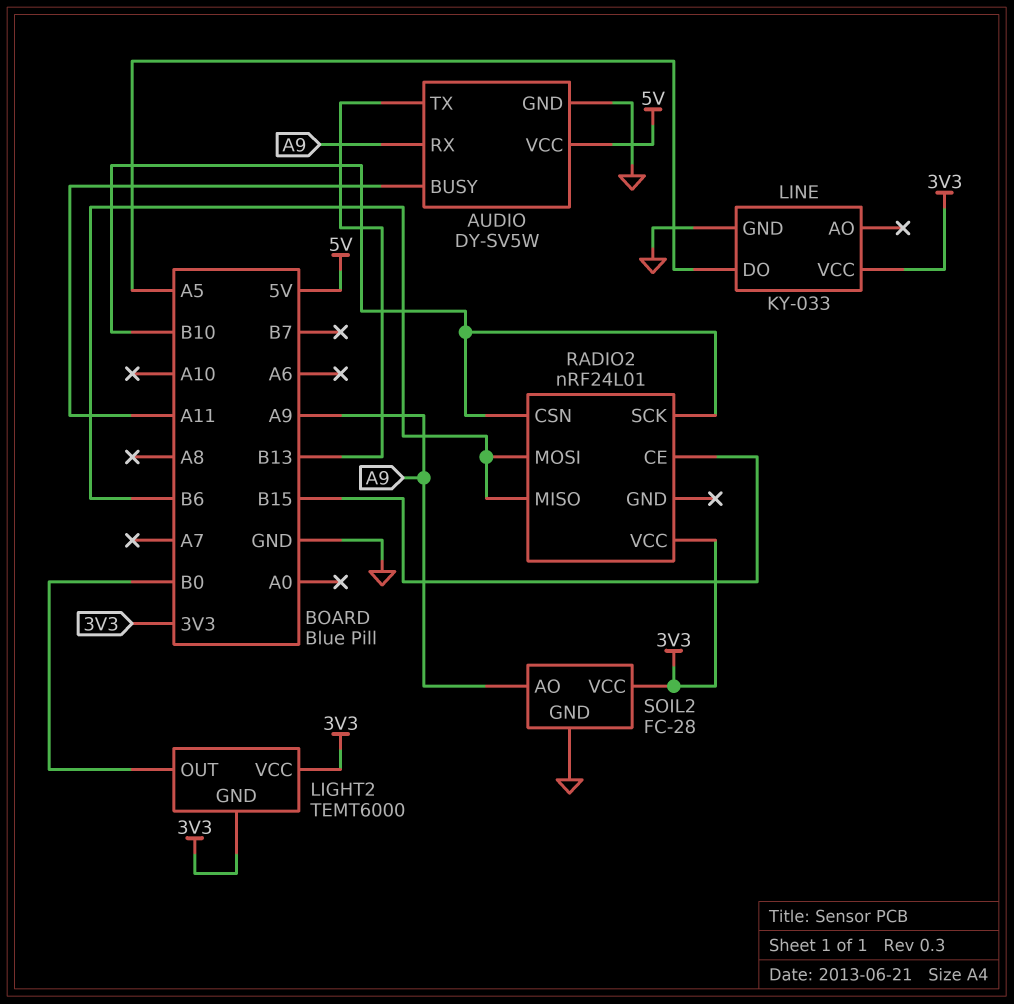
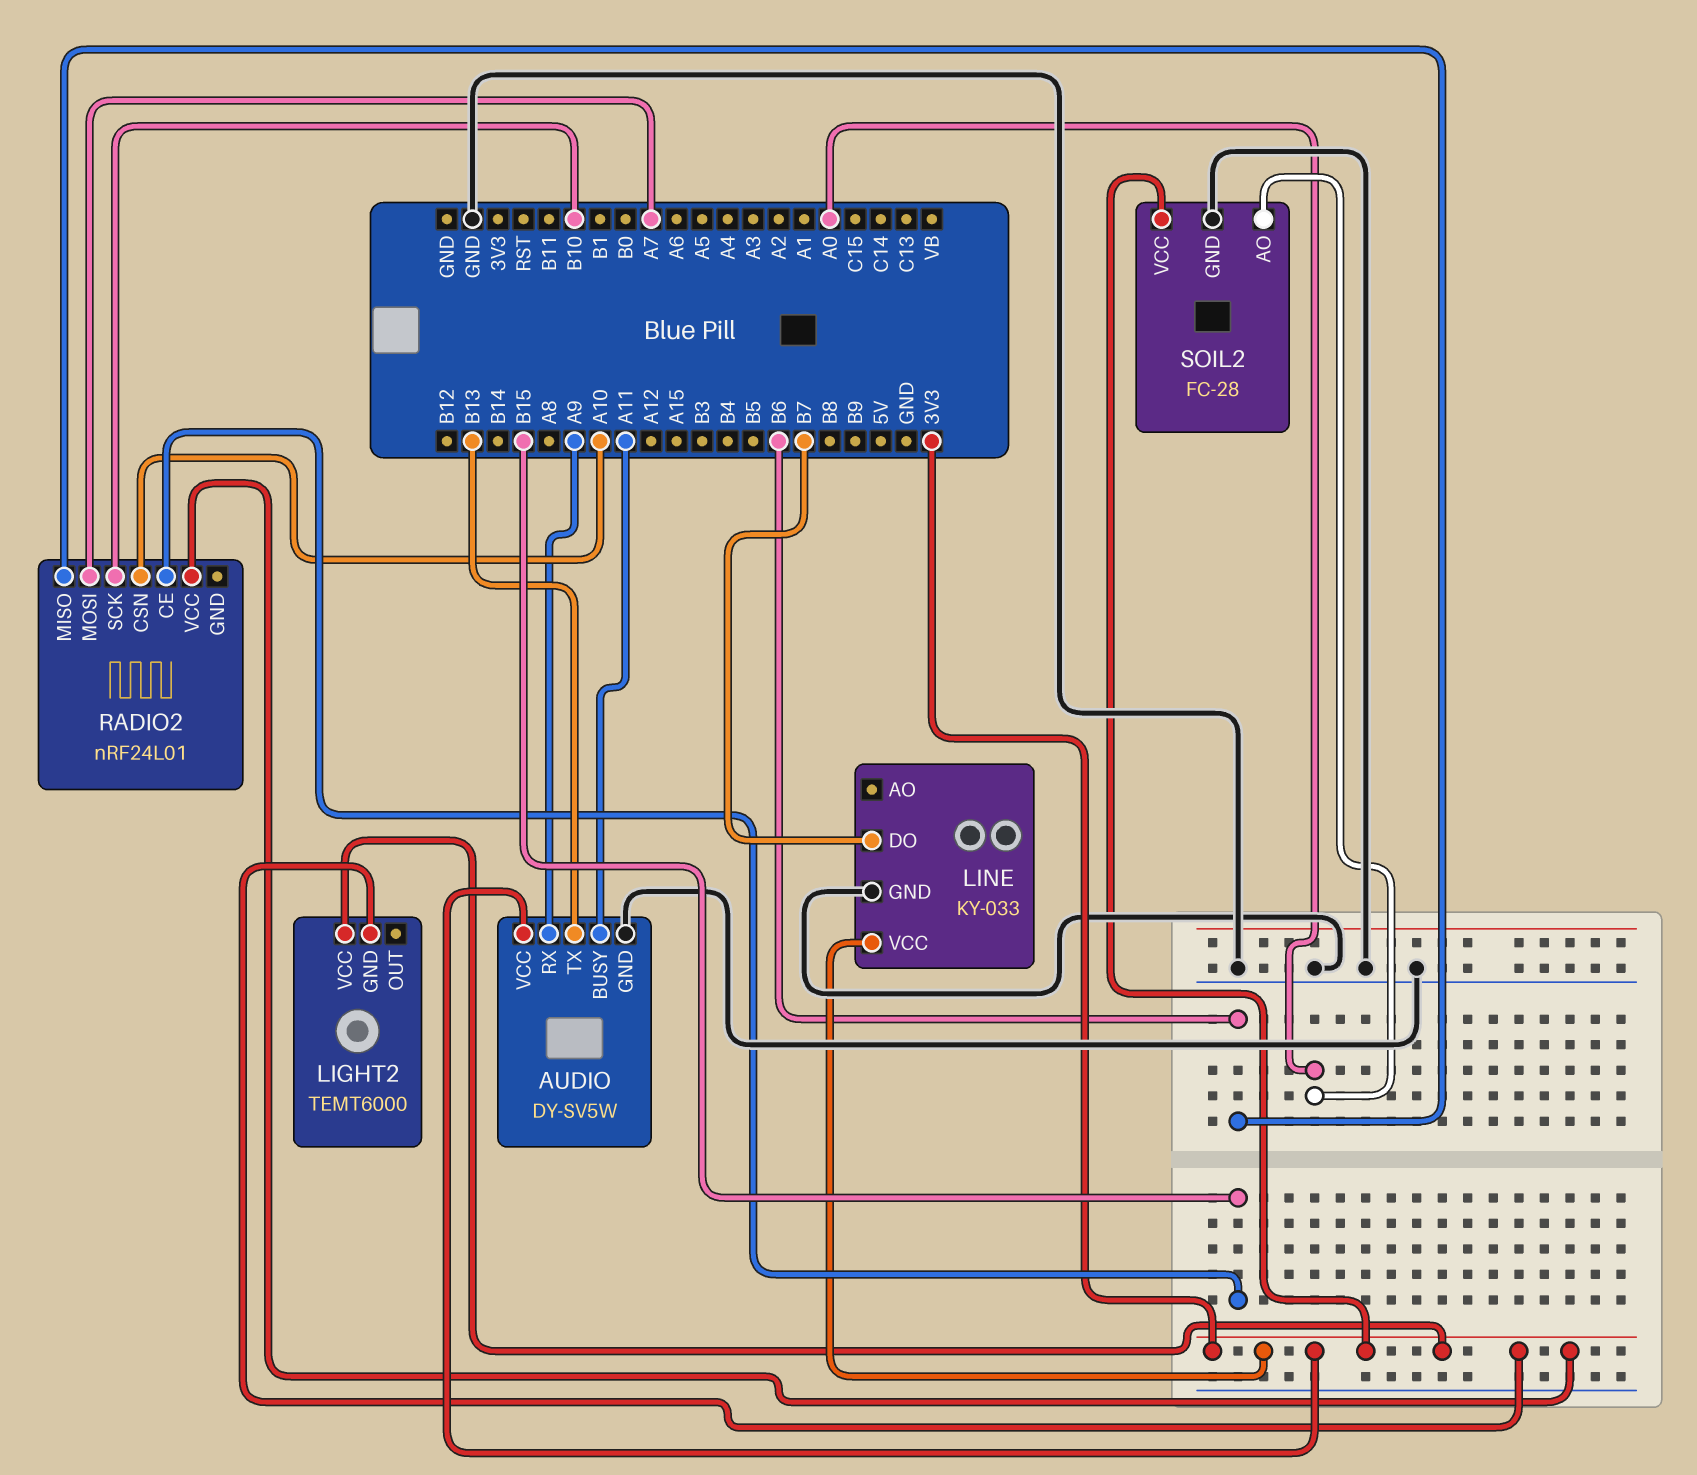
AUDIO pin VCC: 5V -> 3V3
LIGHT2 pin OUT: B0 -> none
LINE pin DO: A5 -> B7
RADIO2 pin CSN: B10 -> A10
RADIO2 pin MOSI: B6 -> A7
SOIL2 pin AO: A9 -> A0

